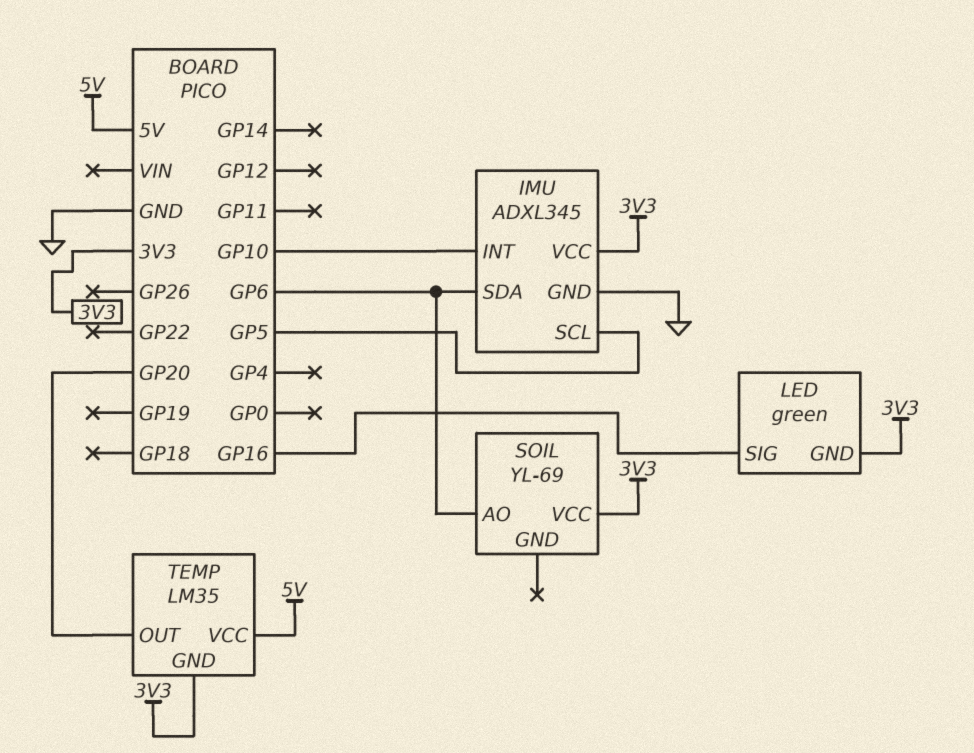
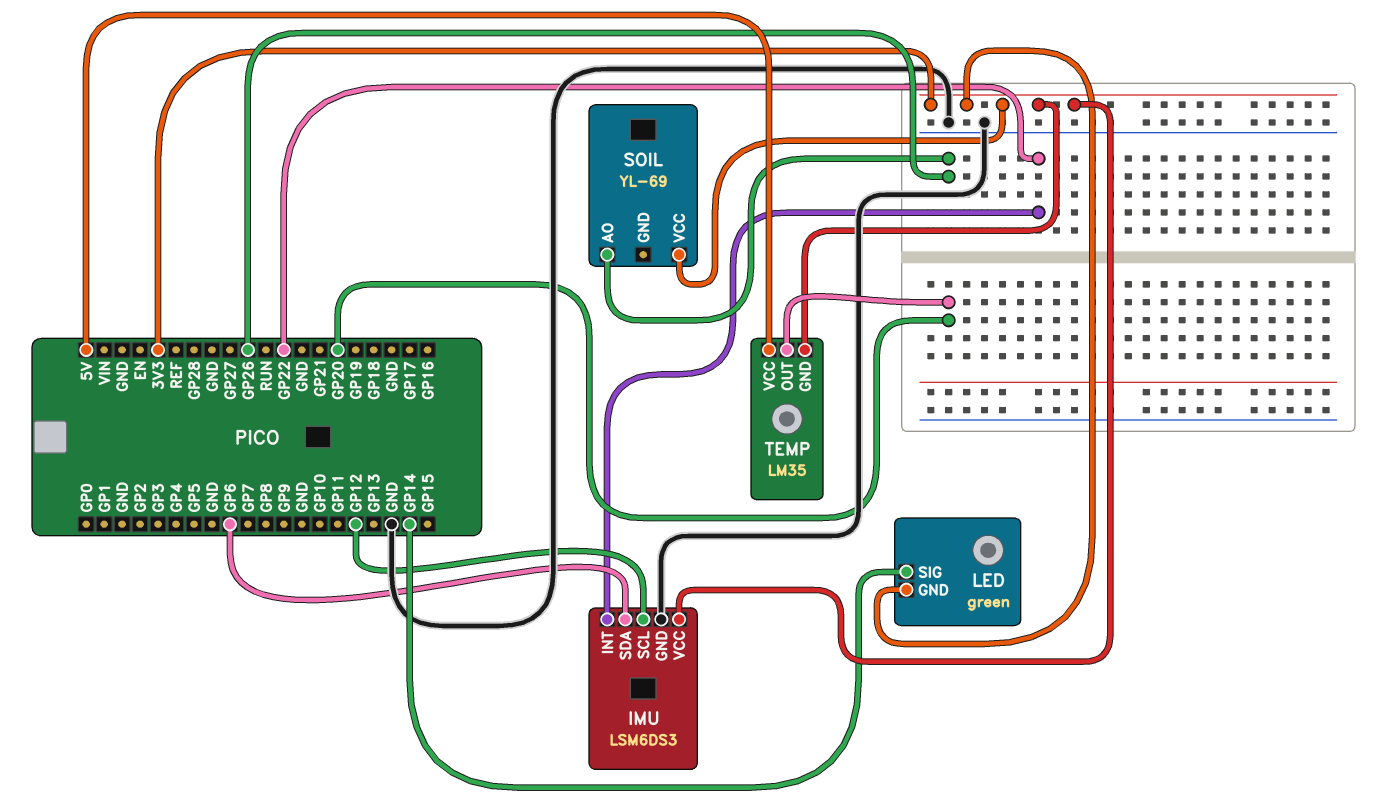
IMU: ADXL345 -> LSM6DS3
IMU pin INT: GP10 -> GP22
IMU pin SCL: GP5 -> GP12
LED pin SIG: GP16 -> GP14
SOIL pin AO: GP6 -> GP26

